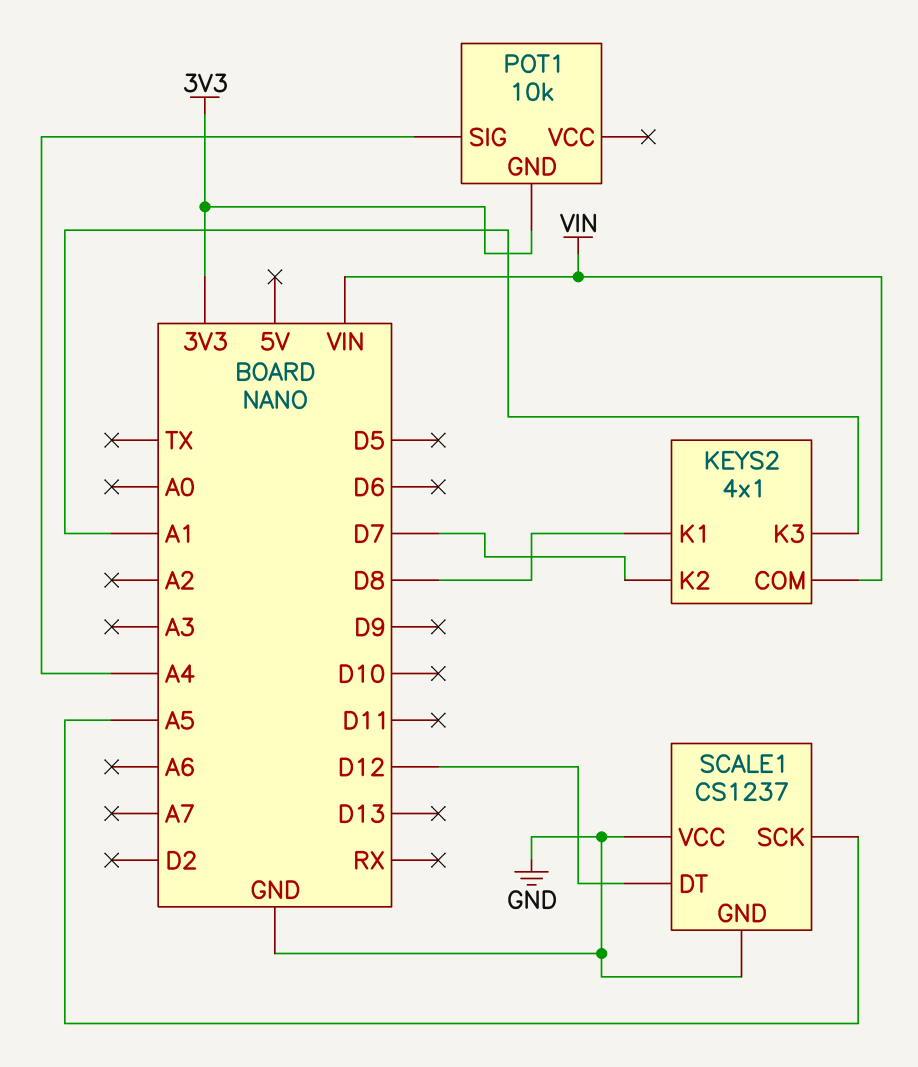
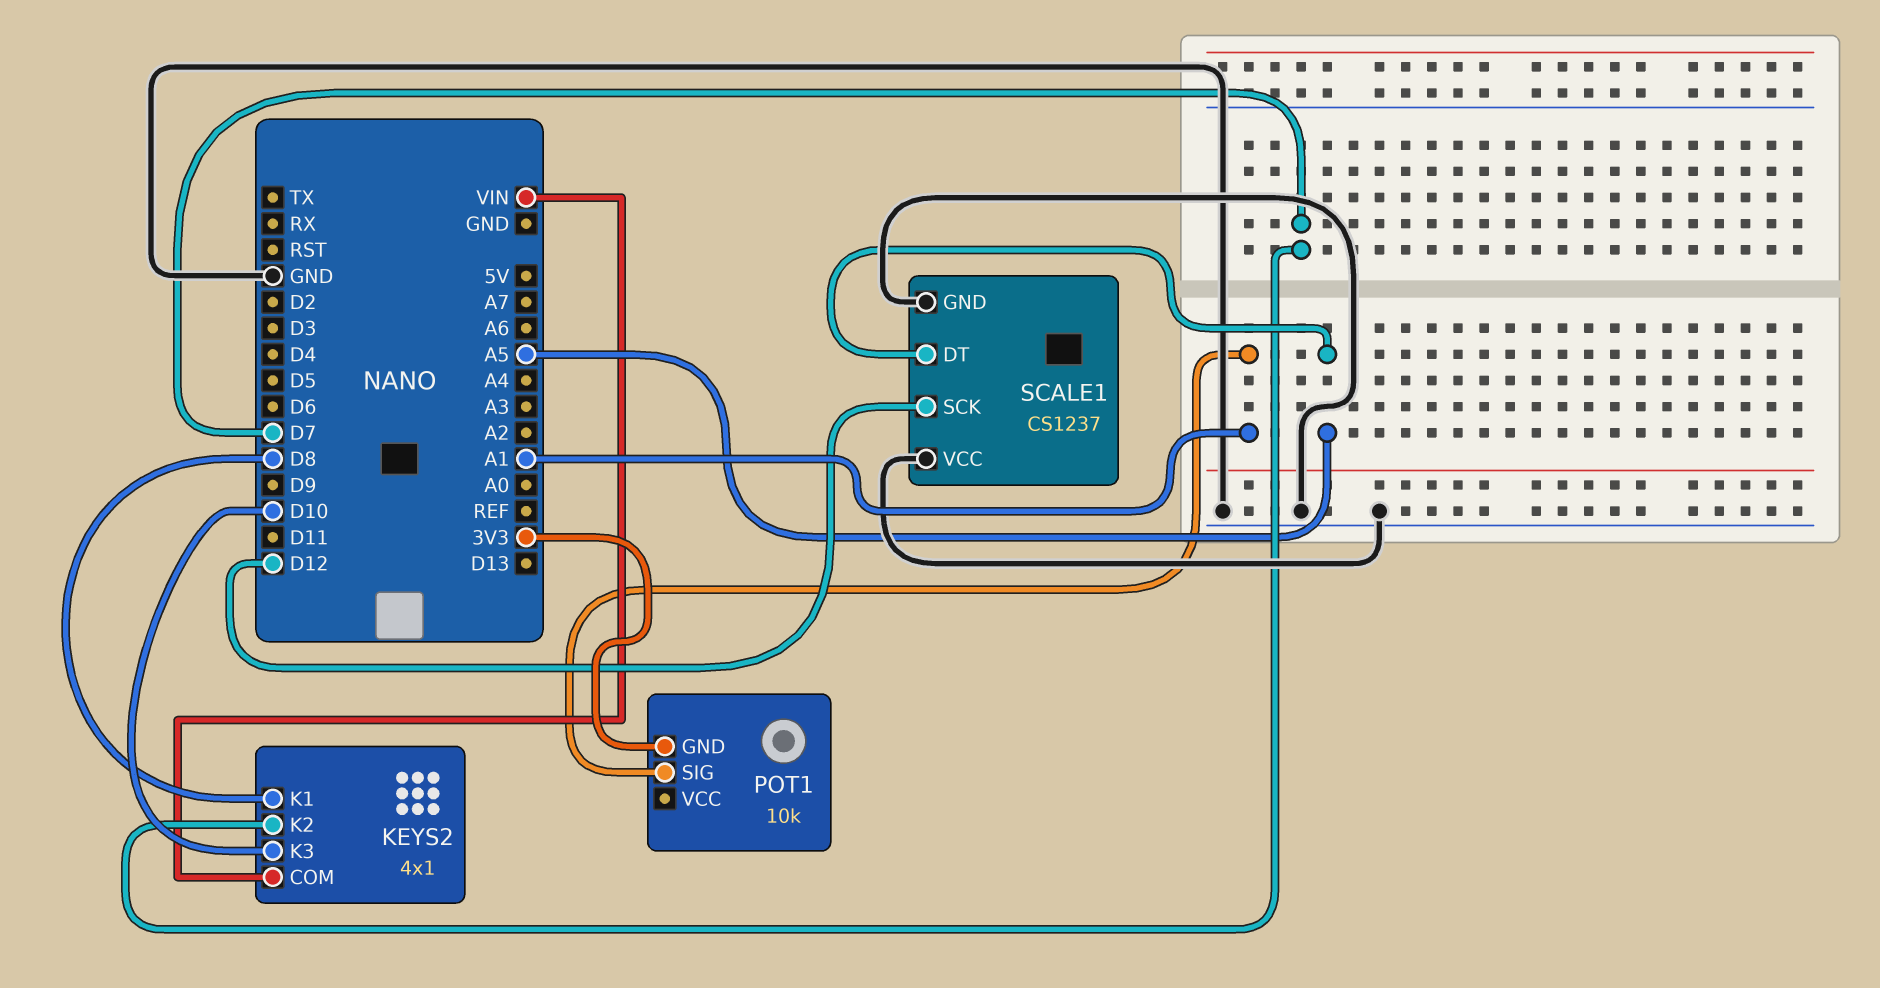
KEYS2 pin K3: A1 -> D10
POT1 pin SIG: A4 -> A1
SCALE1 pin DT: D12 -> A5
SCALE1 pin SCK: A5 -> D12

